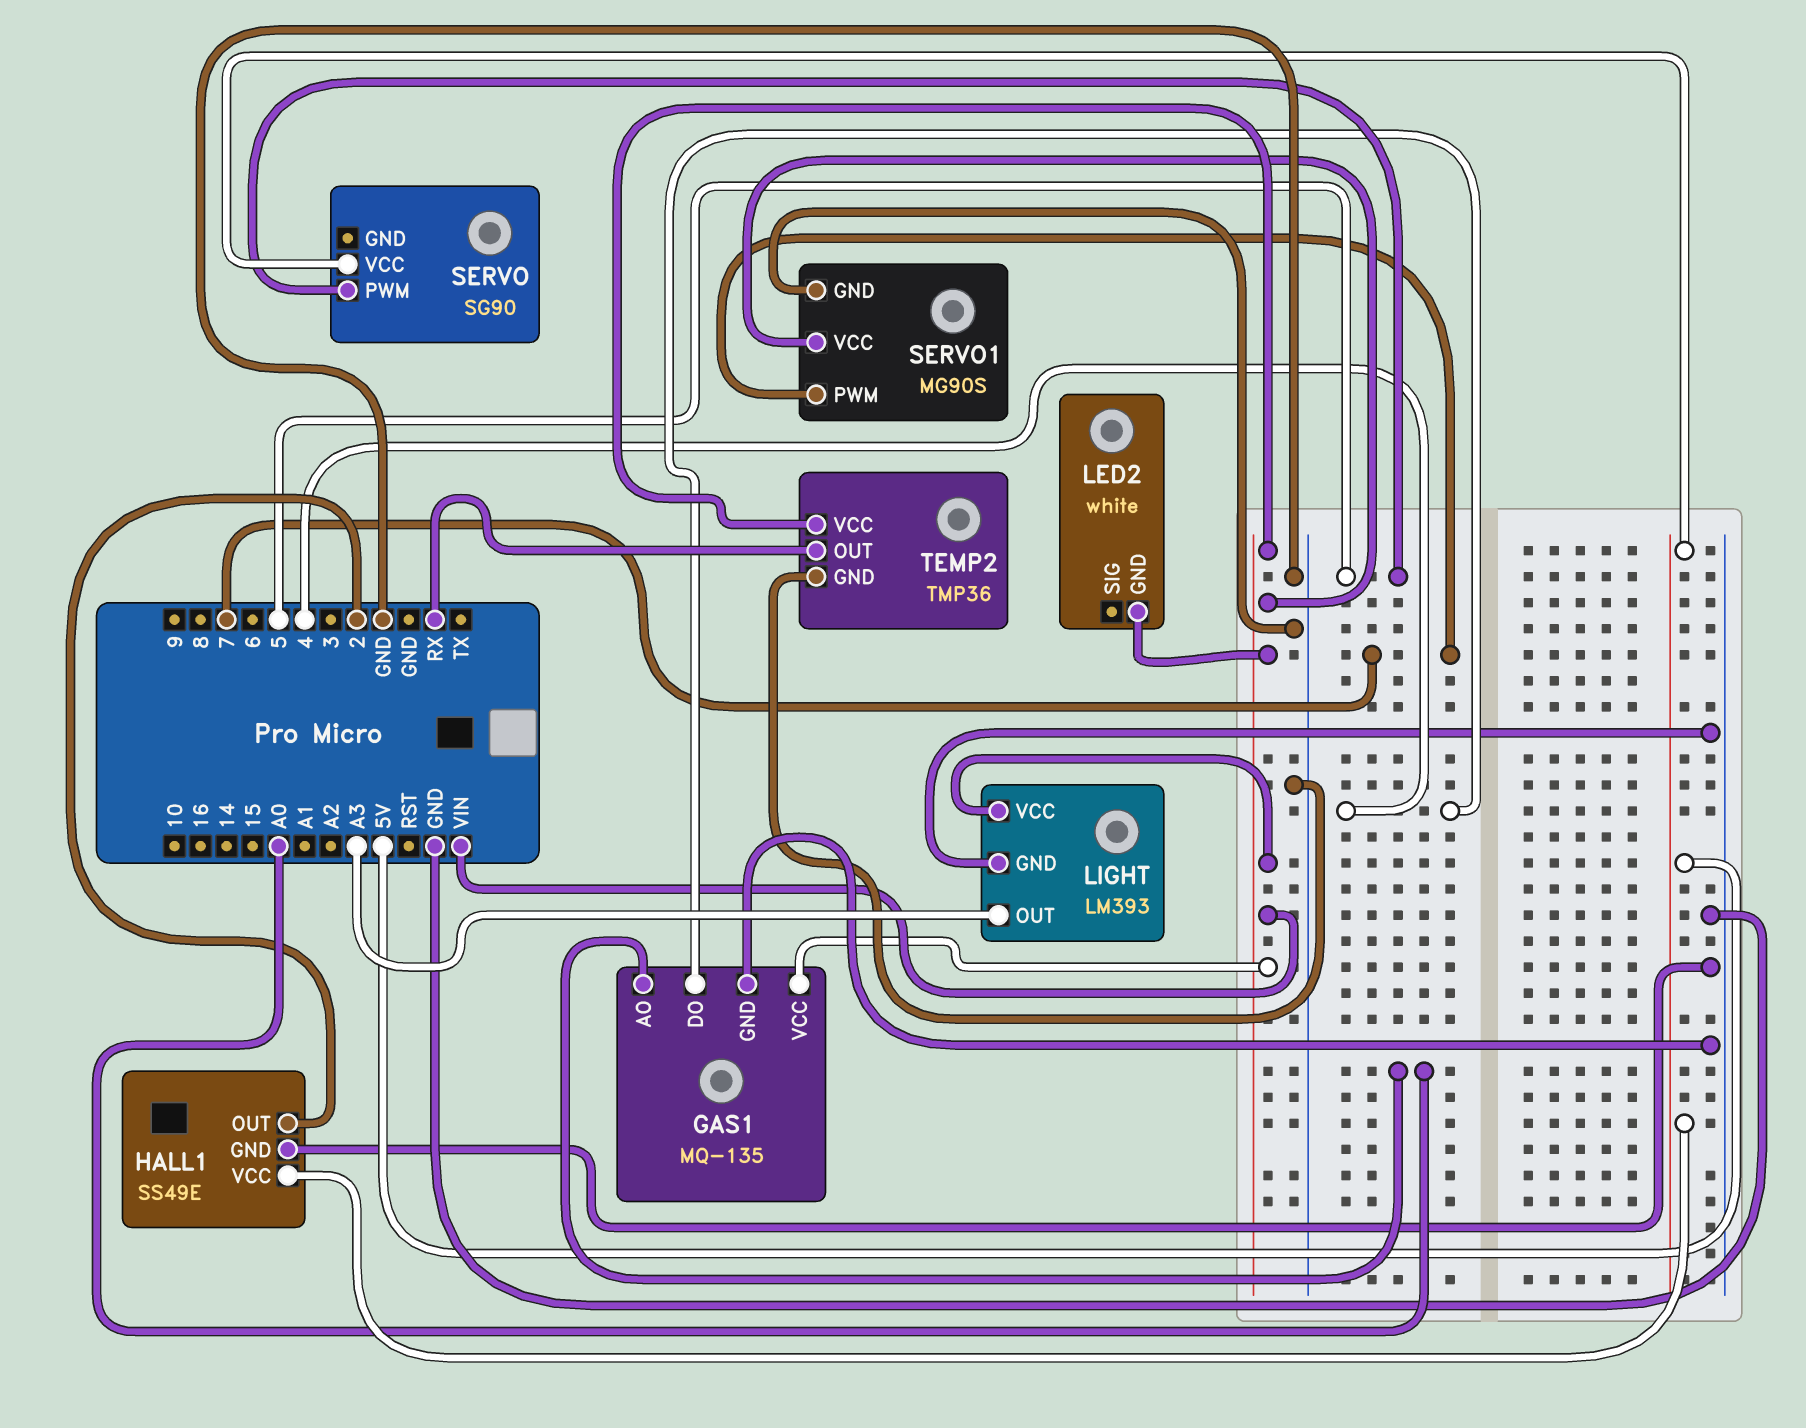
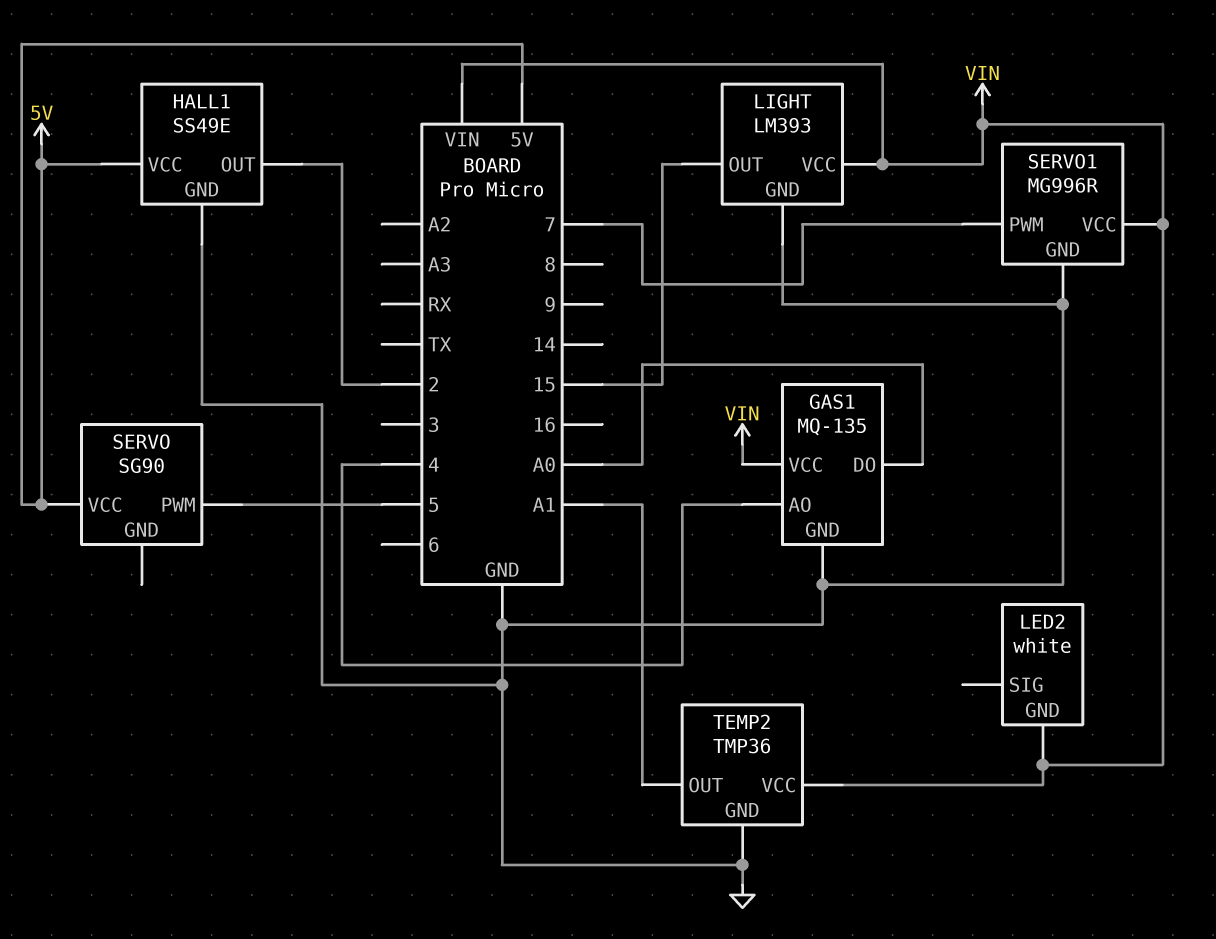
GAS1 pin AO: A0 -> 4
GAS1 pin DO: 4 -> A0
LIGHT pin OUT: A3 -> 15
SERVO1: MG90S -> MG996R
TEMP2 pin OUT: RX -> A1

